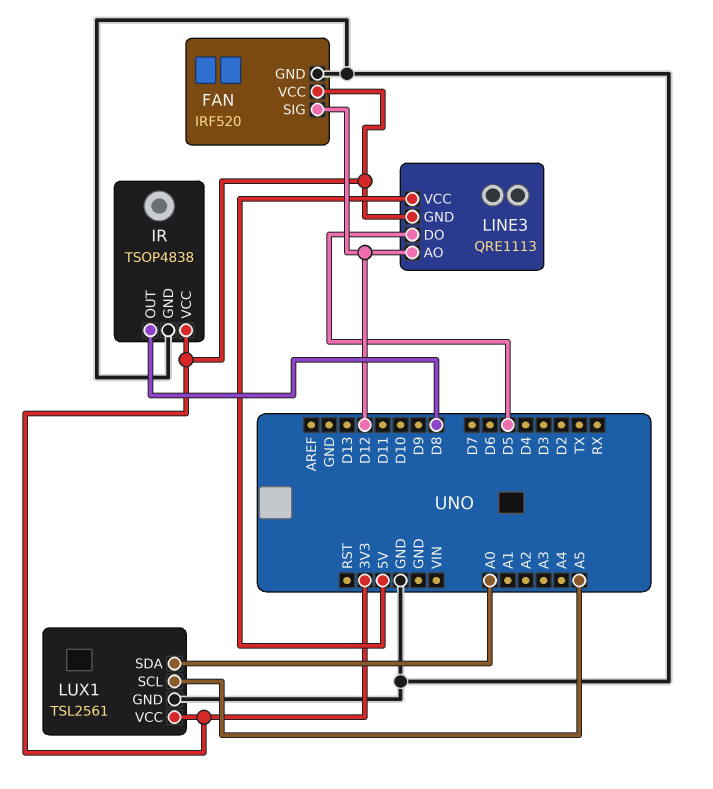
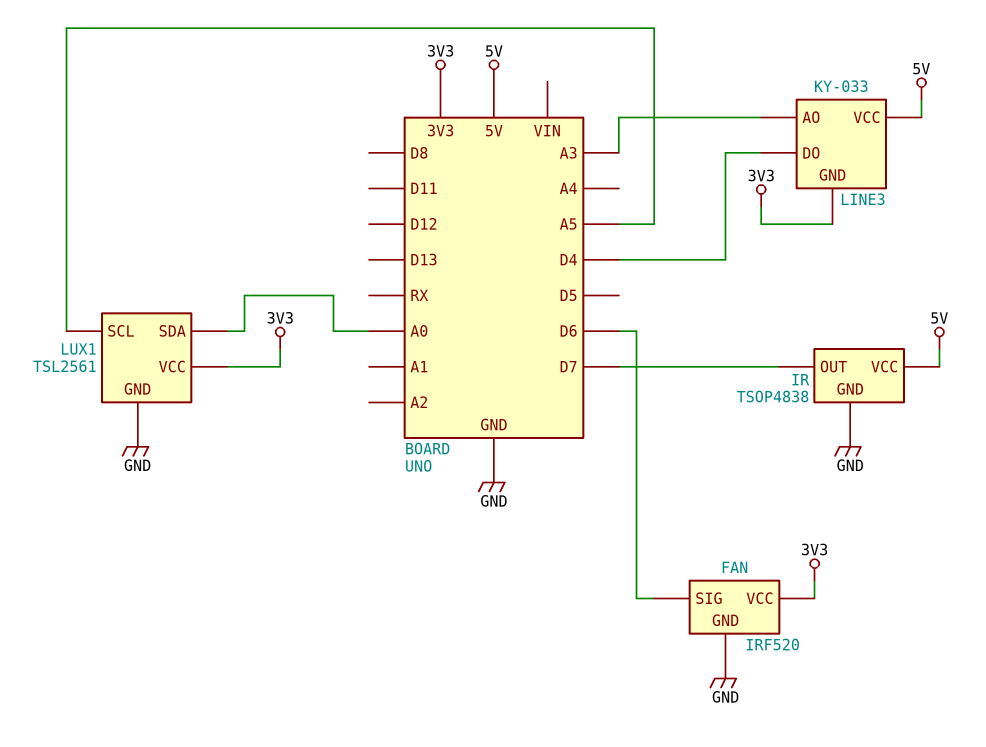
FAN pin SIG: D12 -> D6
IR pin OUT: D8 -> D7
IR pin VCC: 3V3 -> 5V
LINE3: QRE1113 -> KY-033
LINE3 pin AO: D12 -> A3
LINE3 pin DO: D5 -> D4

